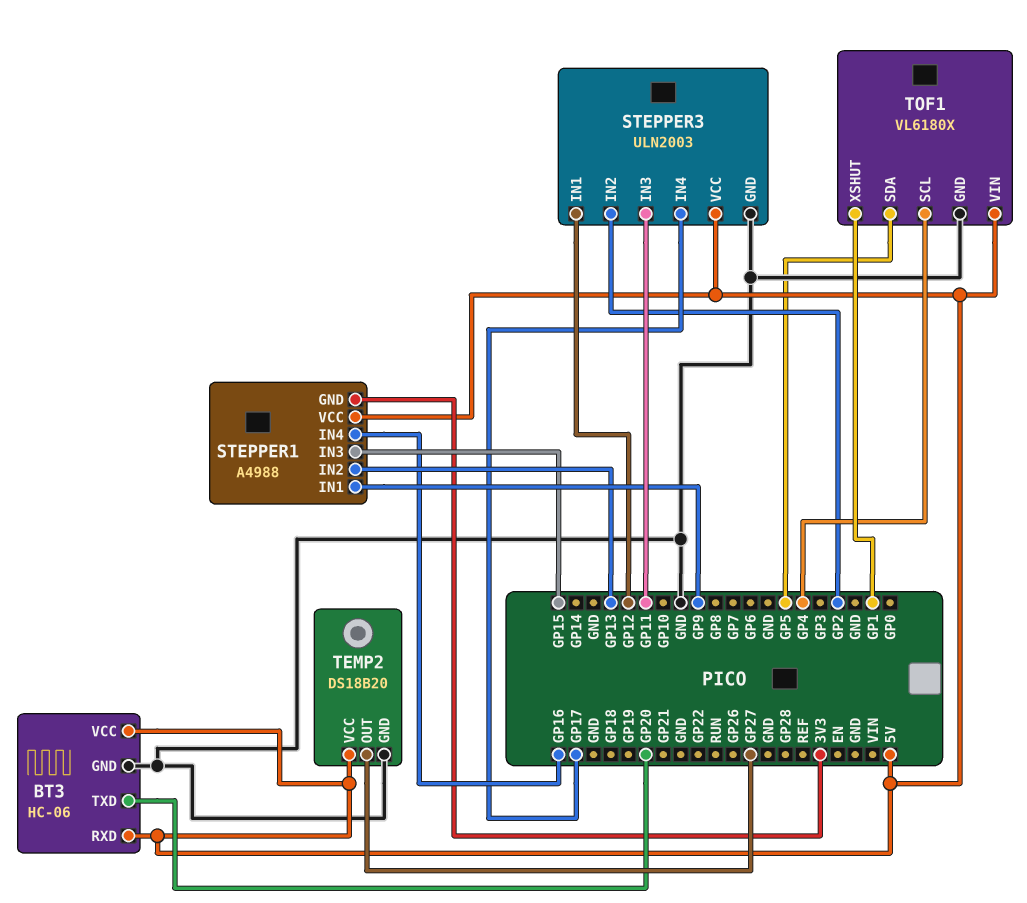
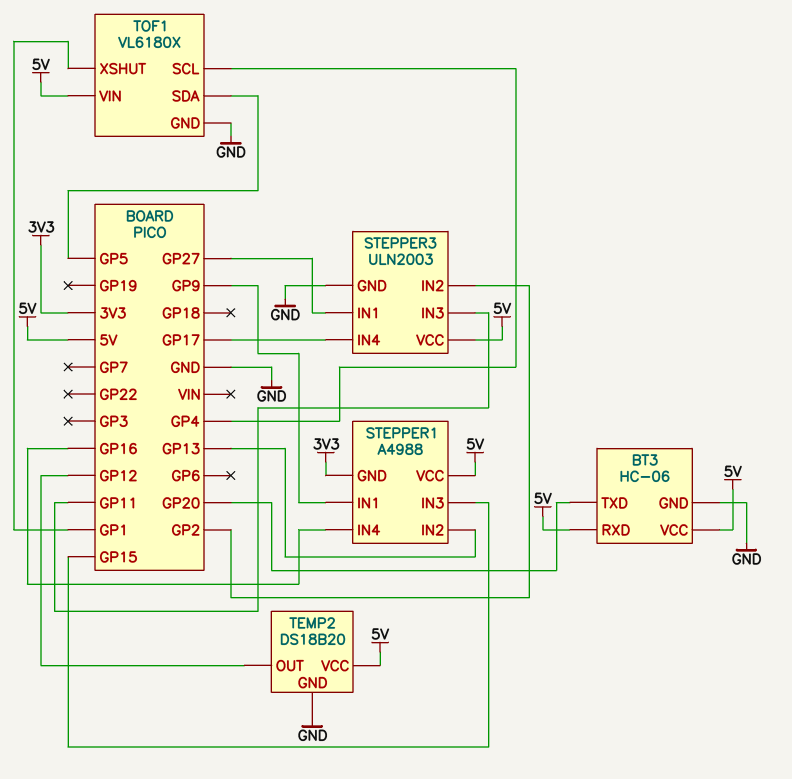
STEPPER3 pin IN1: GP12 -> GP27
TEMP2 pin OUT: GP27 -> GP12

